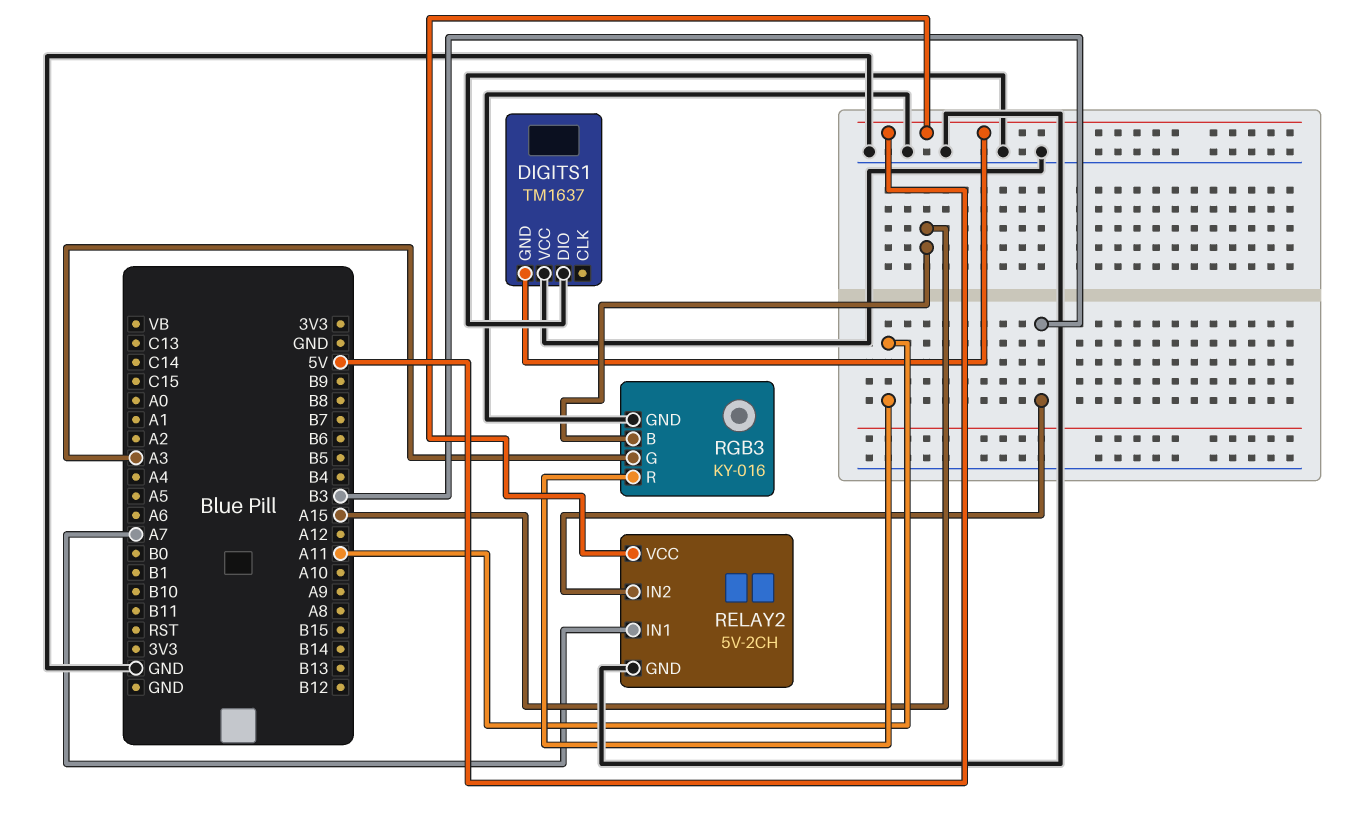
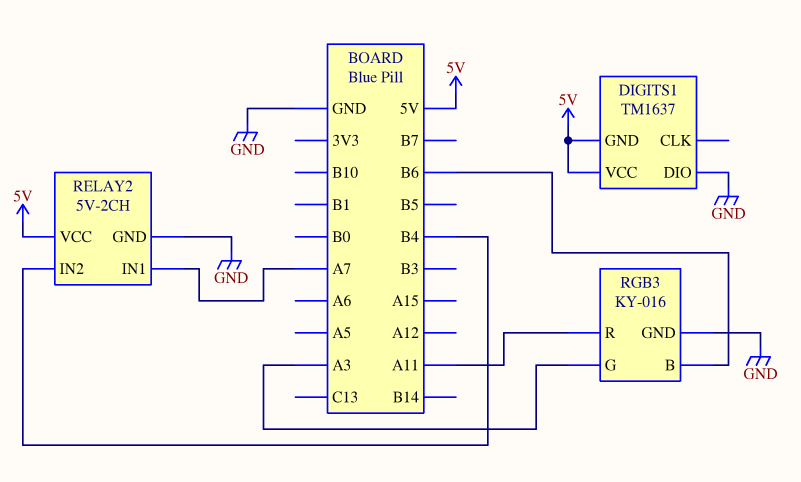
DIGITS1 pin VCC: GND -> 5V
RELAY2 pin IN2: B3 -> B4
RGB3 pin B: A15 -> B6

